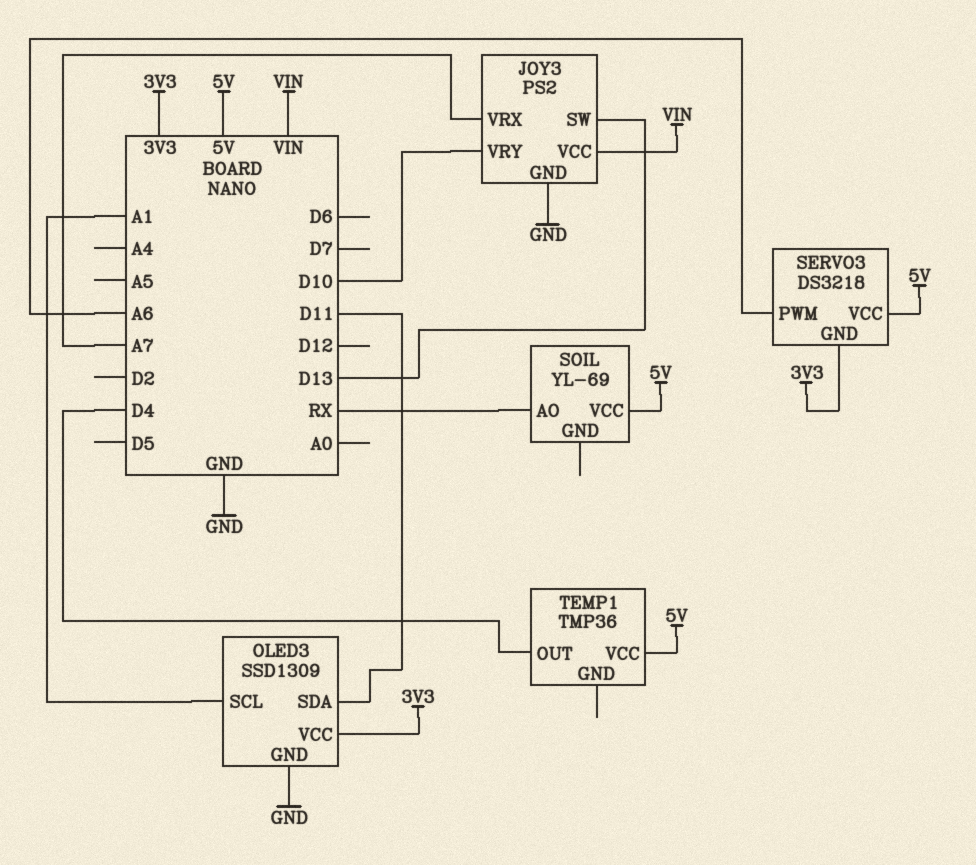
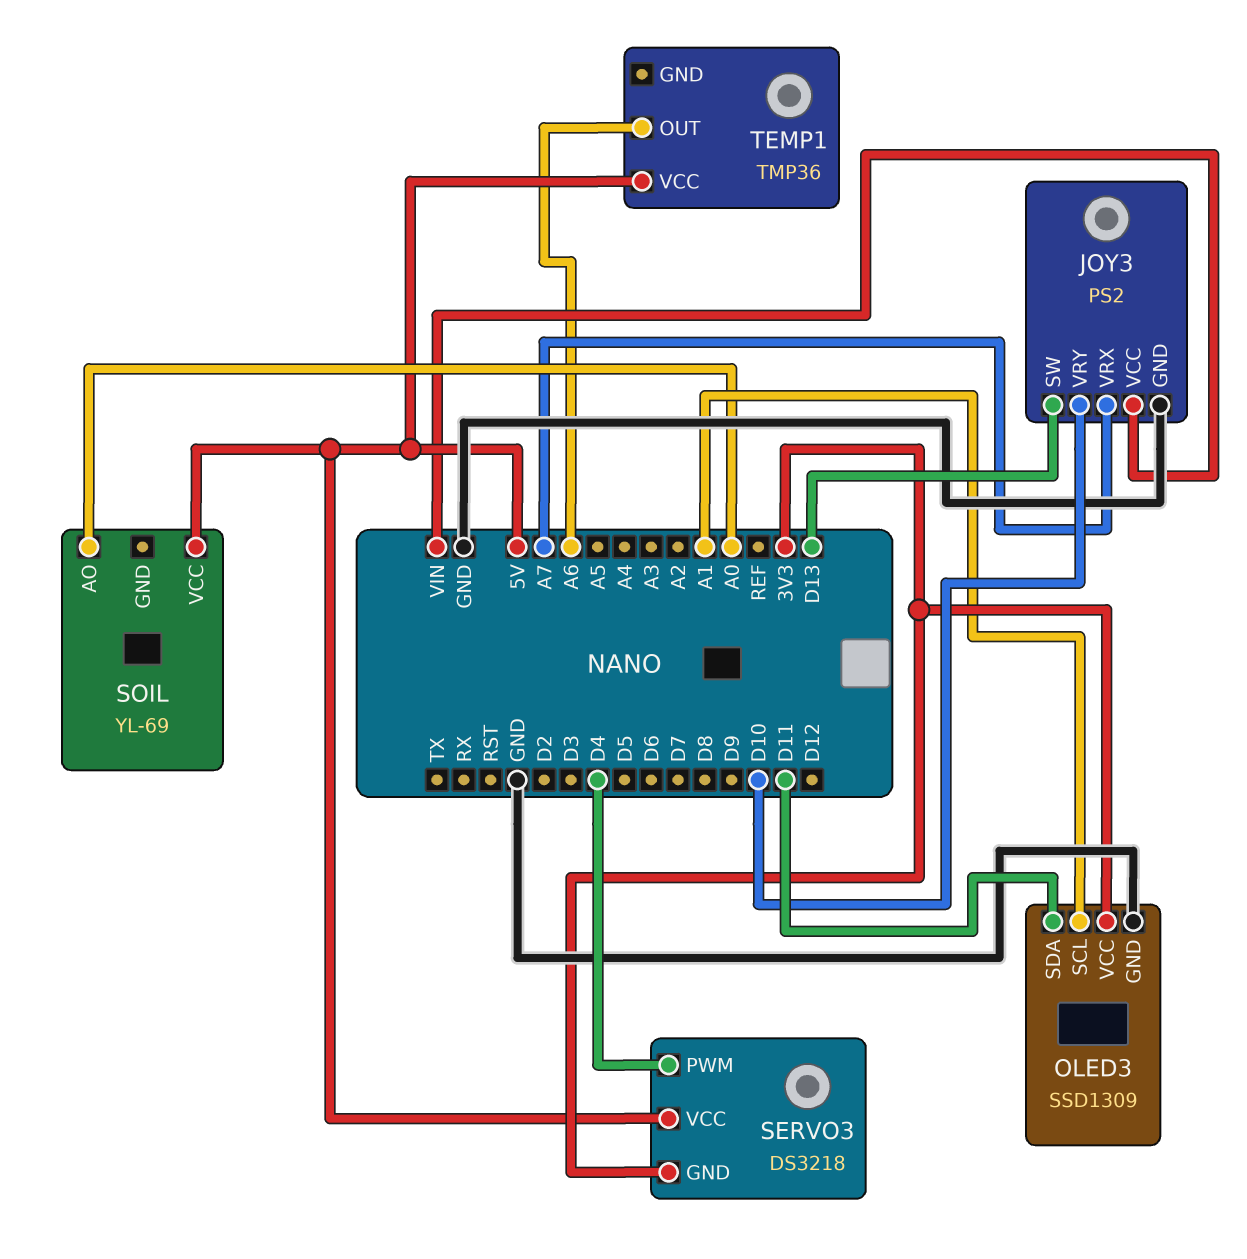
SERVO3 pin PWM: A6 -> D4
SOIL pin AO: RX -> A0
TEMP1 pin OUT: D4 -> A6

